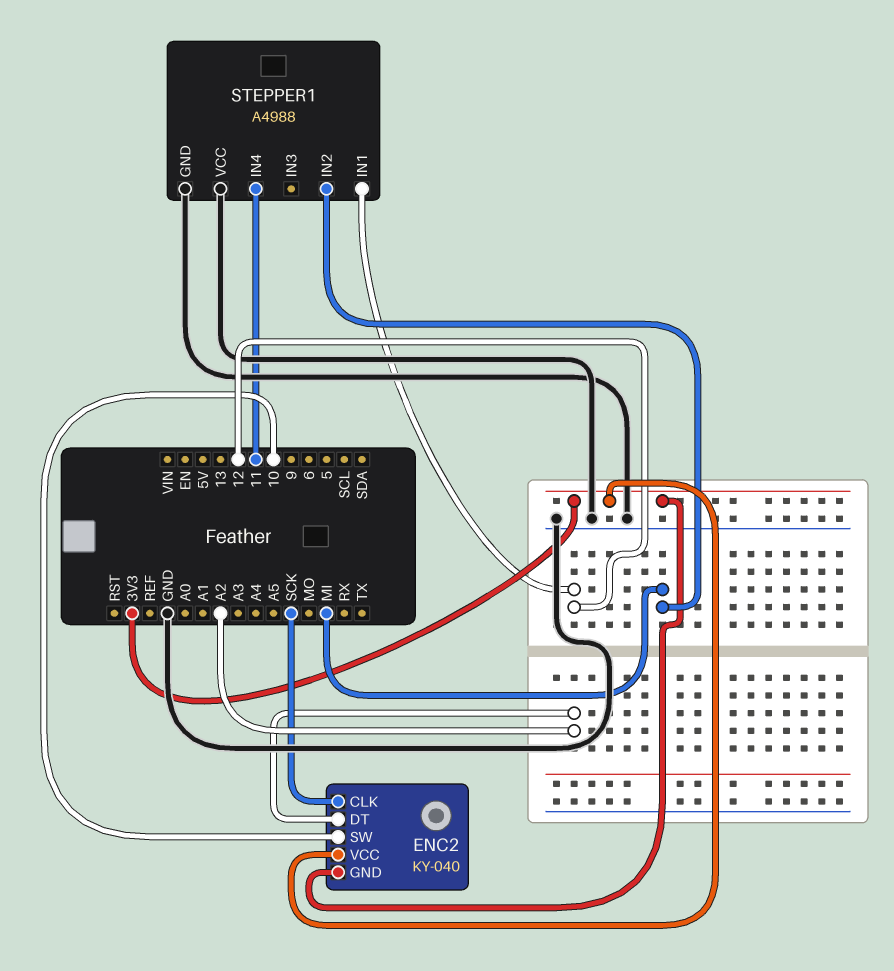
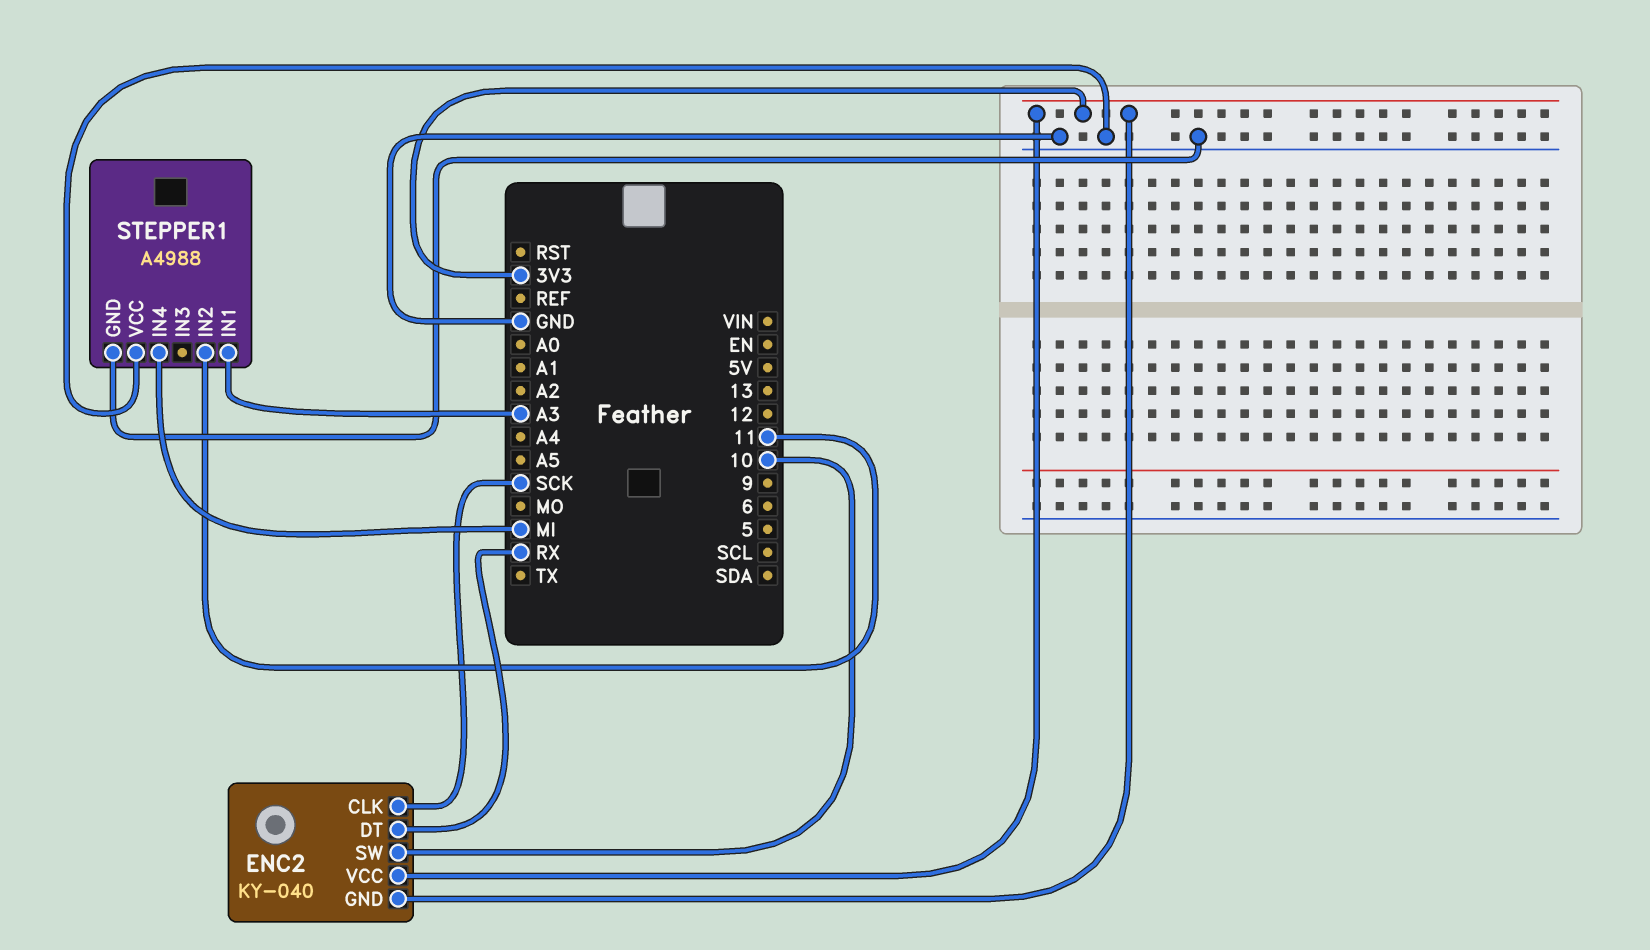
ENC2 pin DT: A2 -> RX
STEPPER1 pin IN1: 12 -> A3
STEPPER1 pin IN2: MI -> 11
STEPPER1 pin IN4: 11 -> MI

